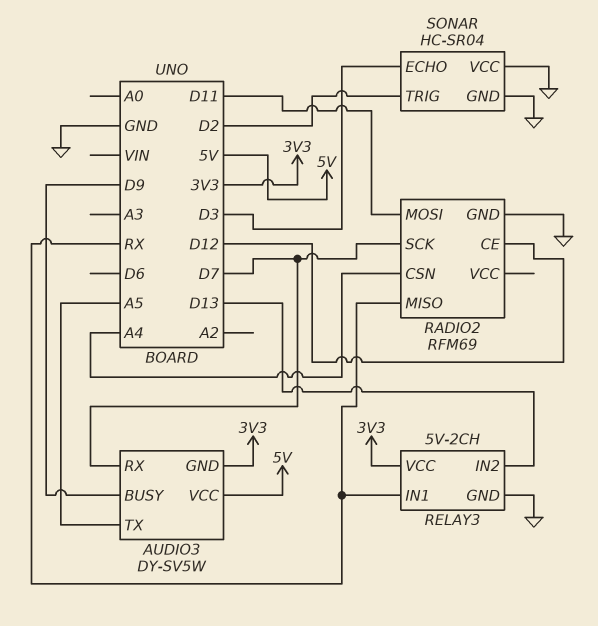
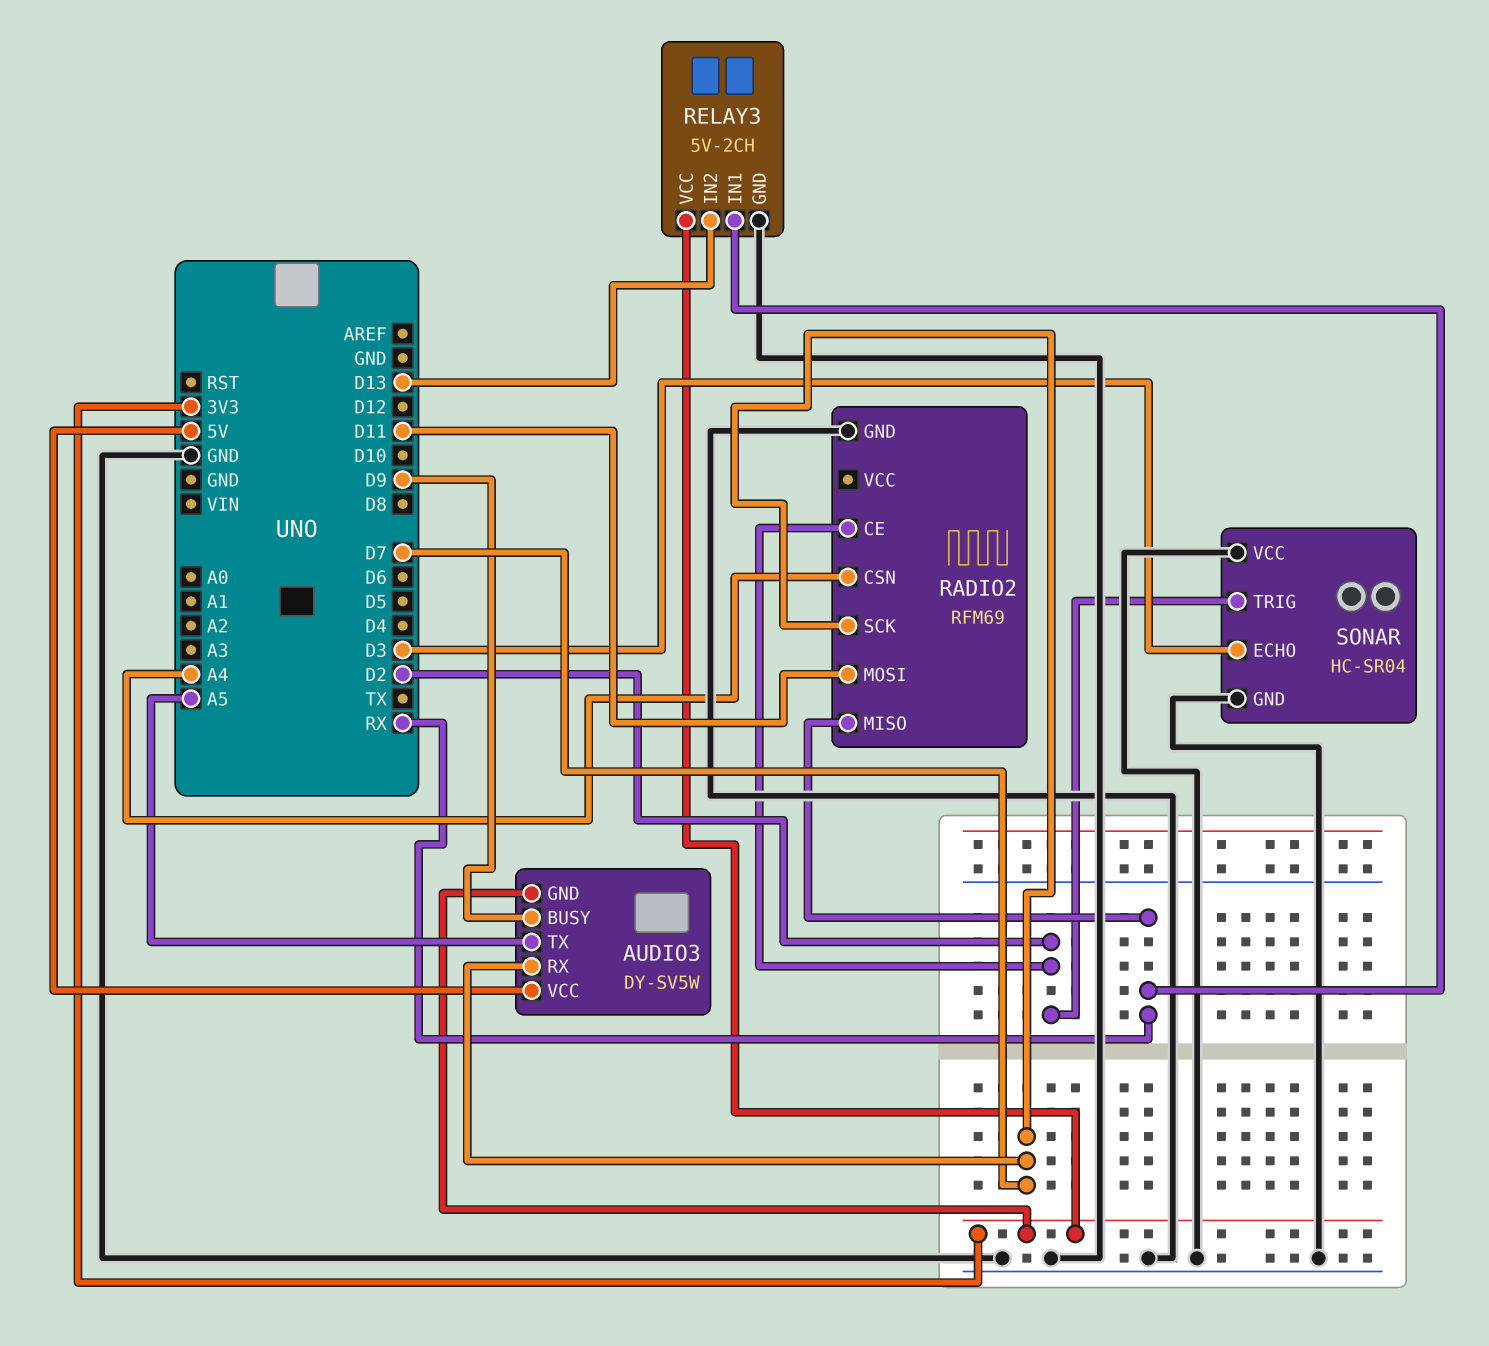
RADIO2 pin CE: D12 -> D2

